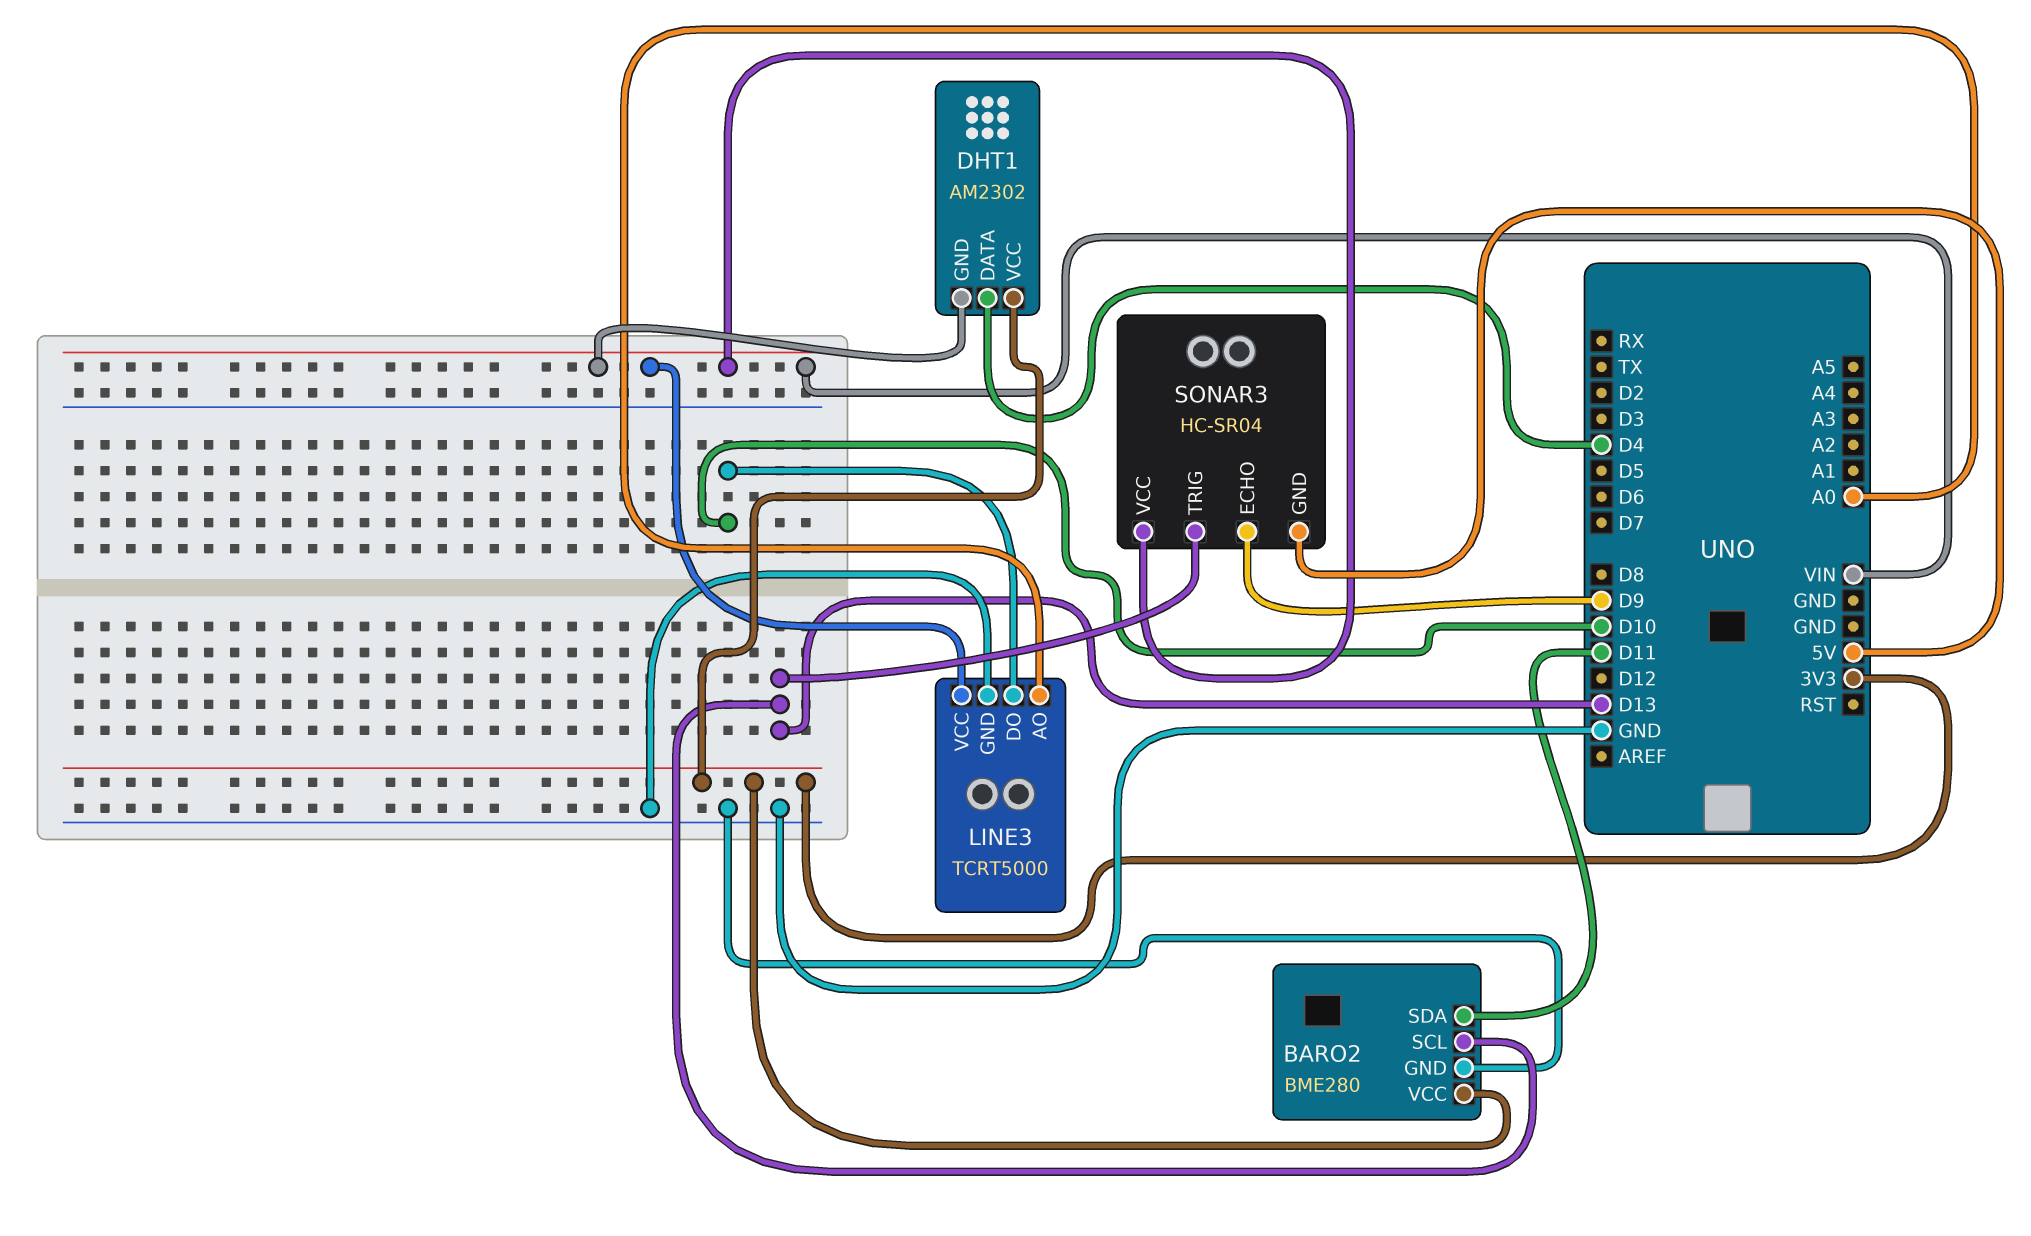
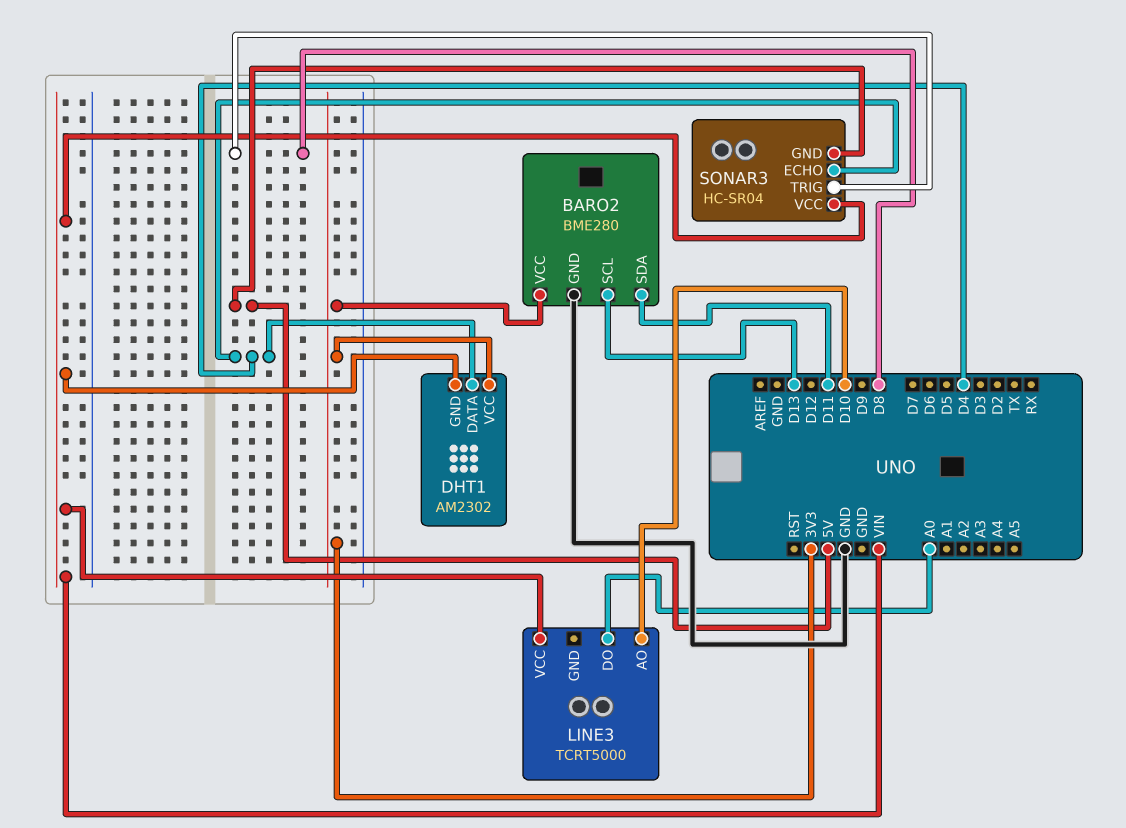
LINE3 pin AO: A0 -> D10
LINE3 pin DO: D10 -> A0
LINE3 pin GND: GND -> none
SONAR3 pin ECHO: D9 -> D4
SONAR3 pin TRIG: D13 -> D8

